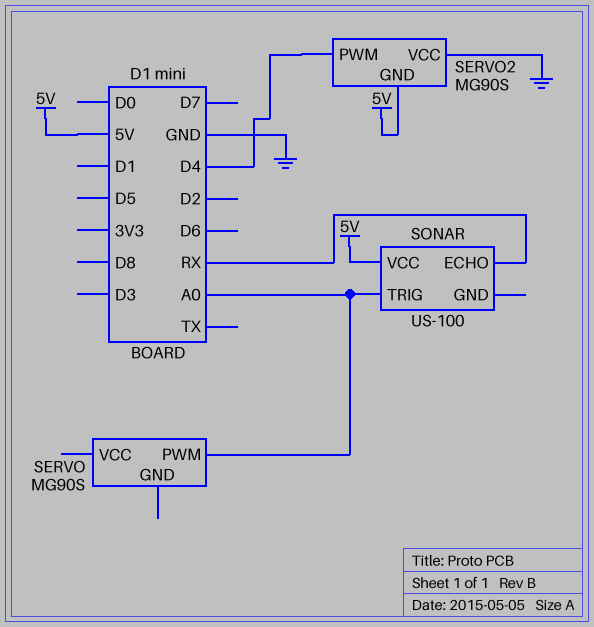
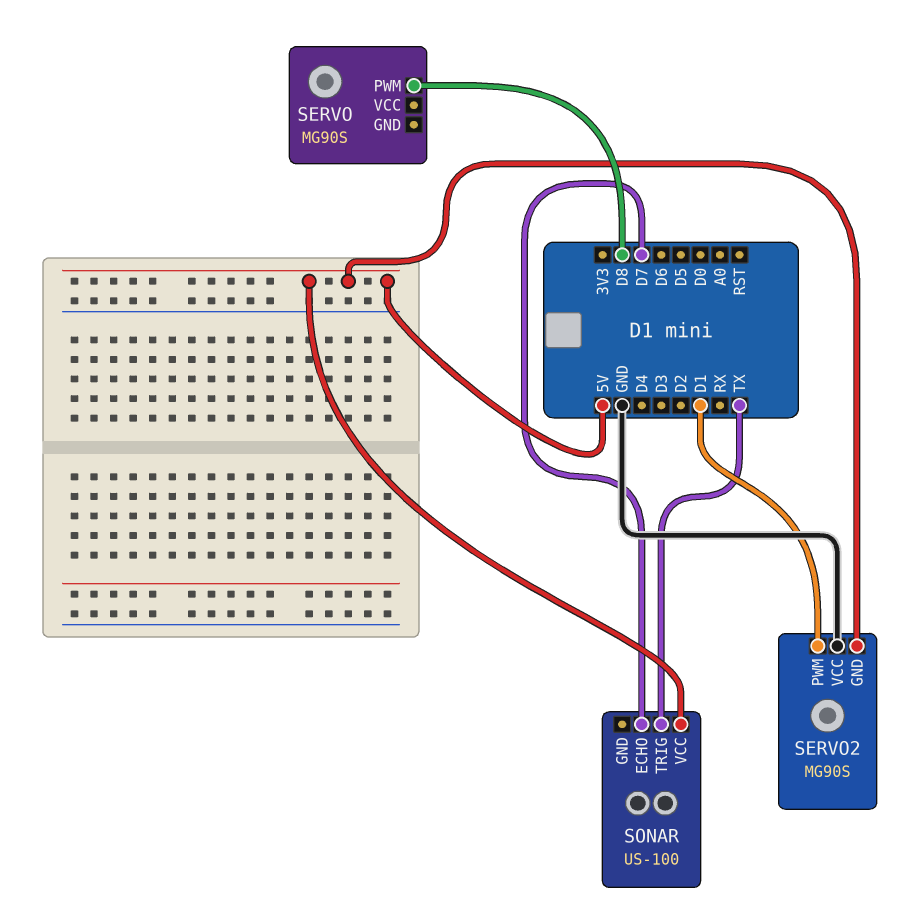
SERVO pin PWM: A0 -> D8
SERVO2 pin PWM: D4 -> D1
SONAR pin ECHO: RX -> D7
SONAR pin TRIG: A0 -> TX

